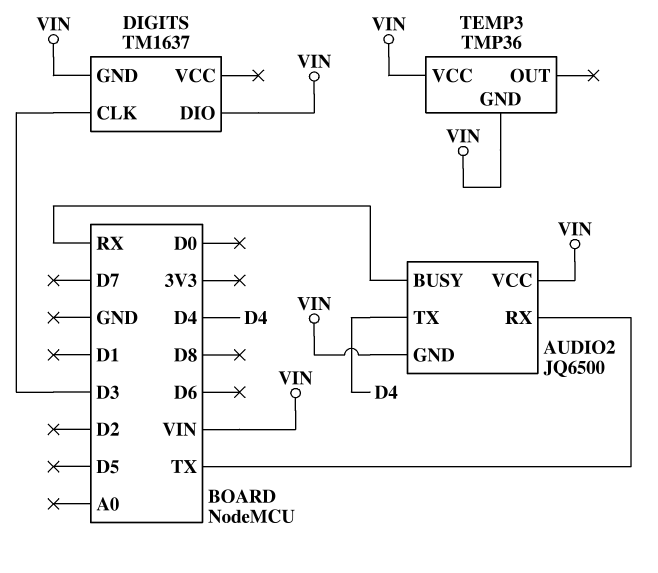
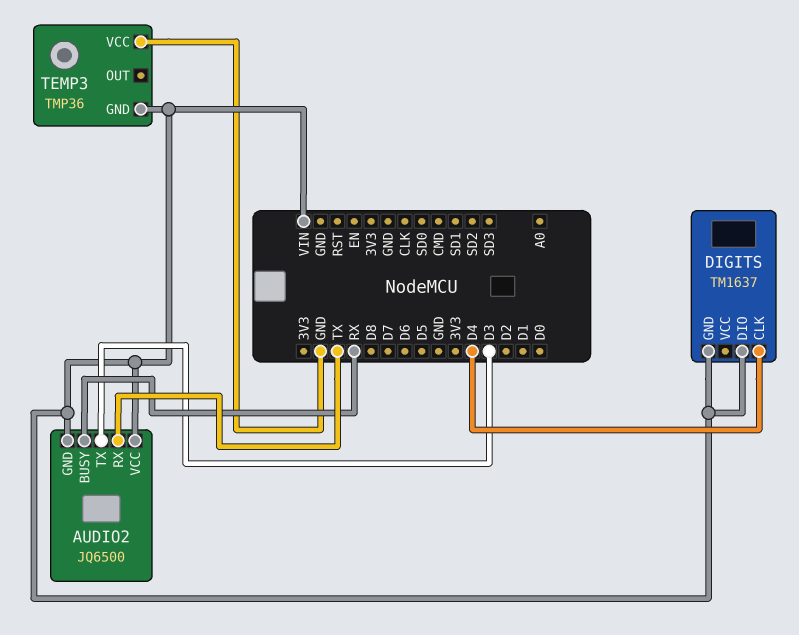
AUDIO2 pin TX: D4 -> D3
DIGITS pin CLK: D3 -> D4
TEMP3 pin VCC: VIN -> GND

